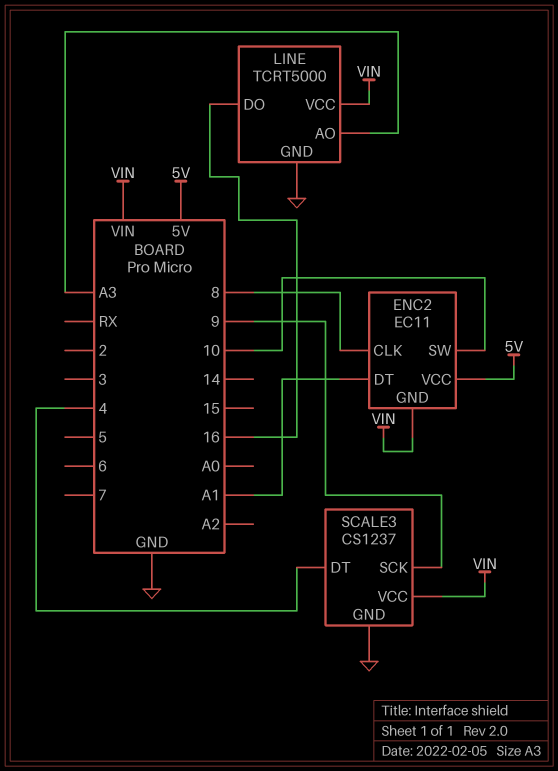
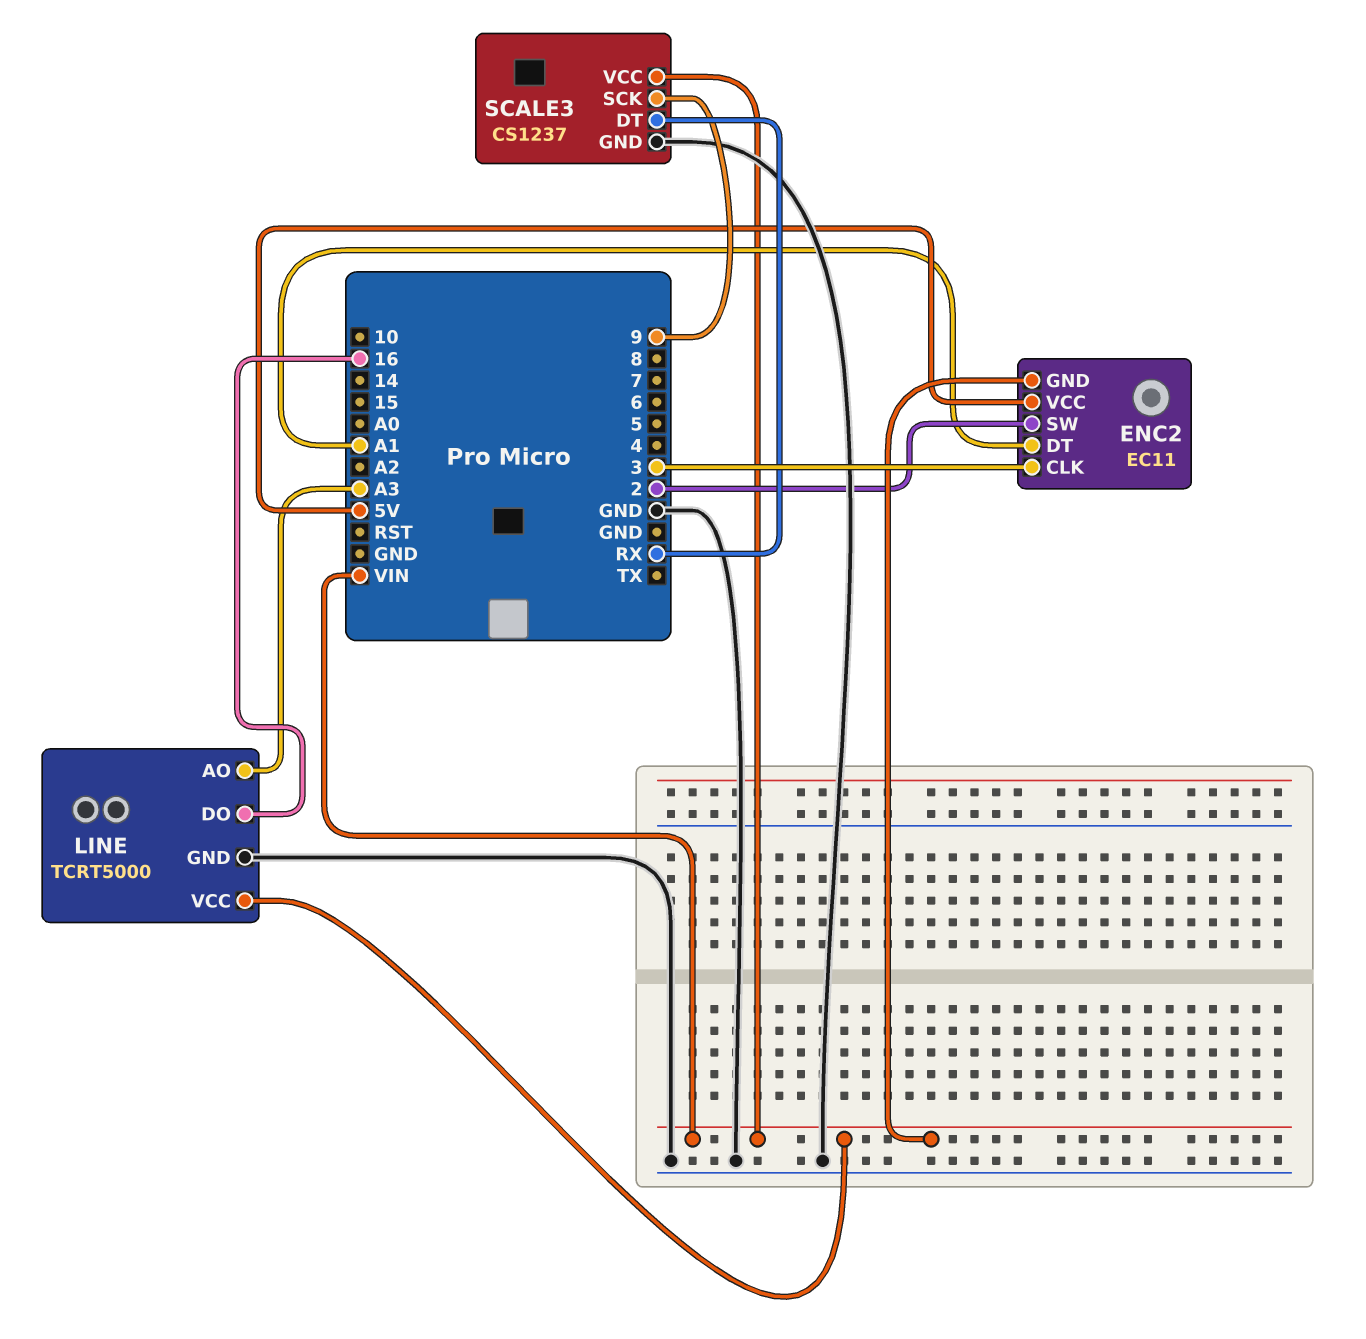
ENC2 pin CLK: 8 -> 3
ENC2 pin SW: 10 -> 2
SCALE3 pin DT: 4 -> RX

